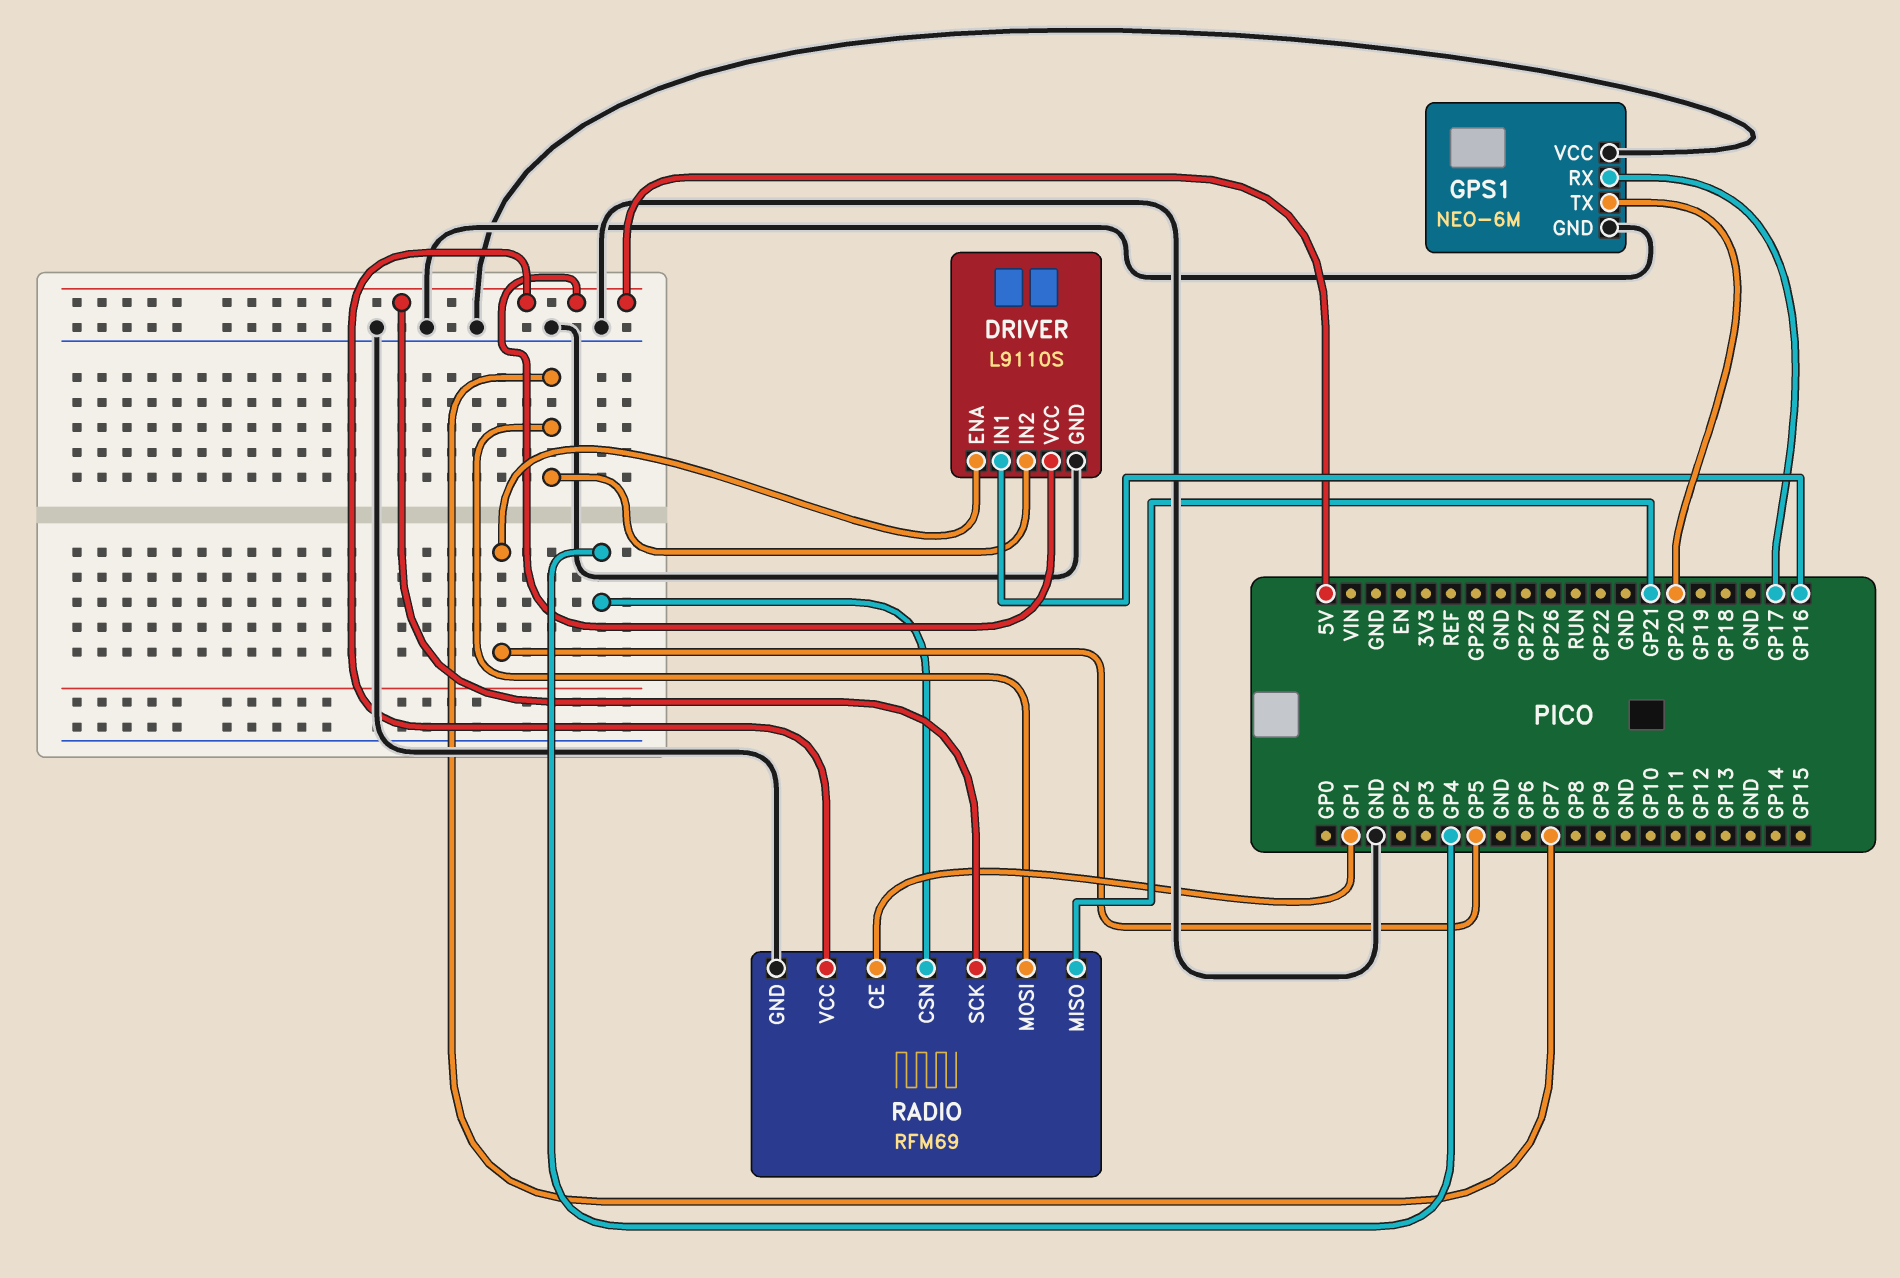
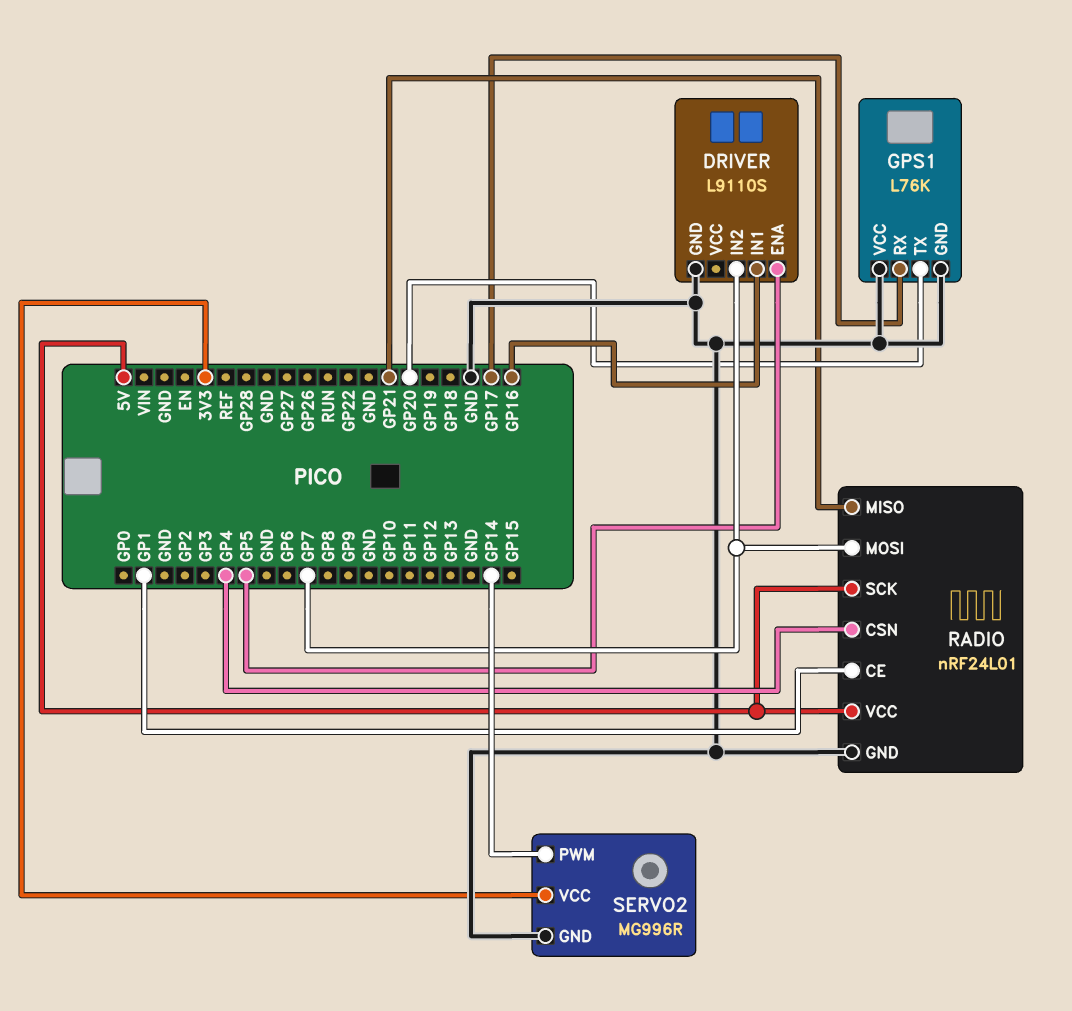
DRIVER pin VCC: 5V -> none
GPS1: NEO-6M -> L76K
RADIO: RFM69 -> nRF24L01
SERVO2: none -> MG996R
SERVO2 pin GND: none -> GND
SERVO2 pin PWM: none -> GP14
SERVO2 pin VCC: none -> 3V3

